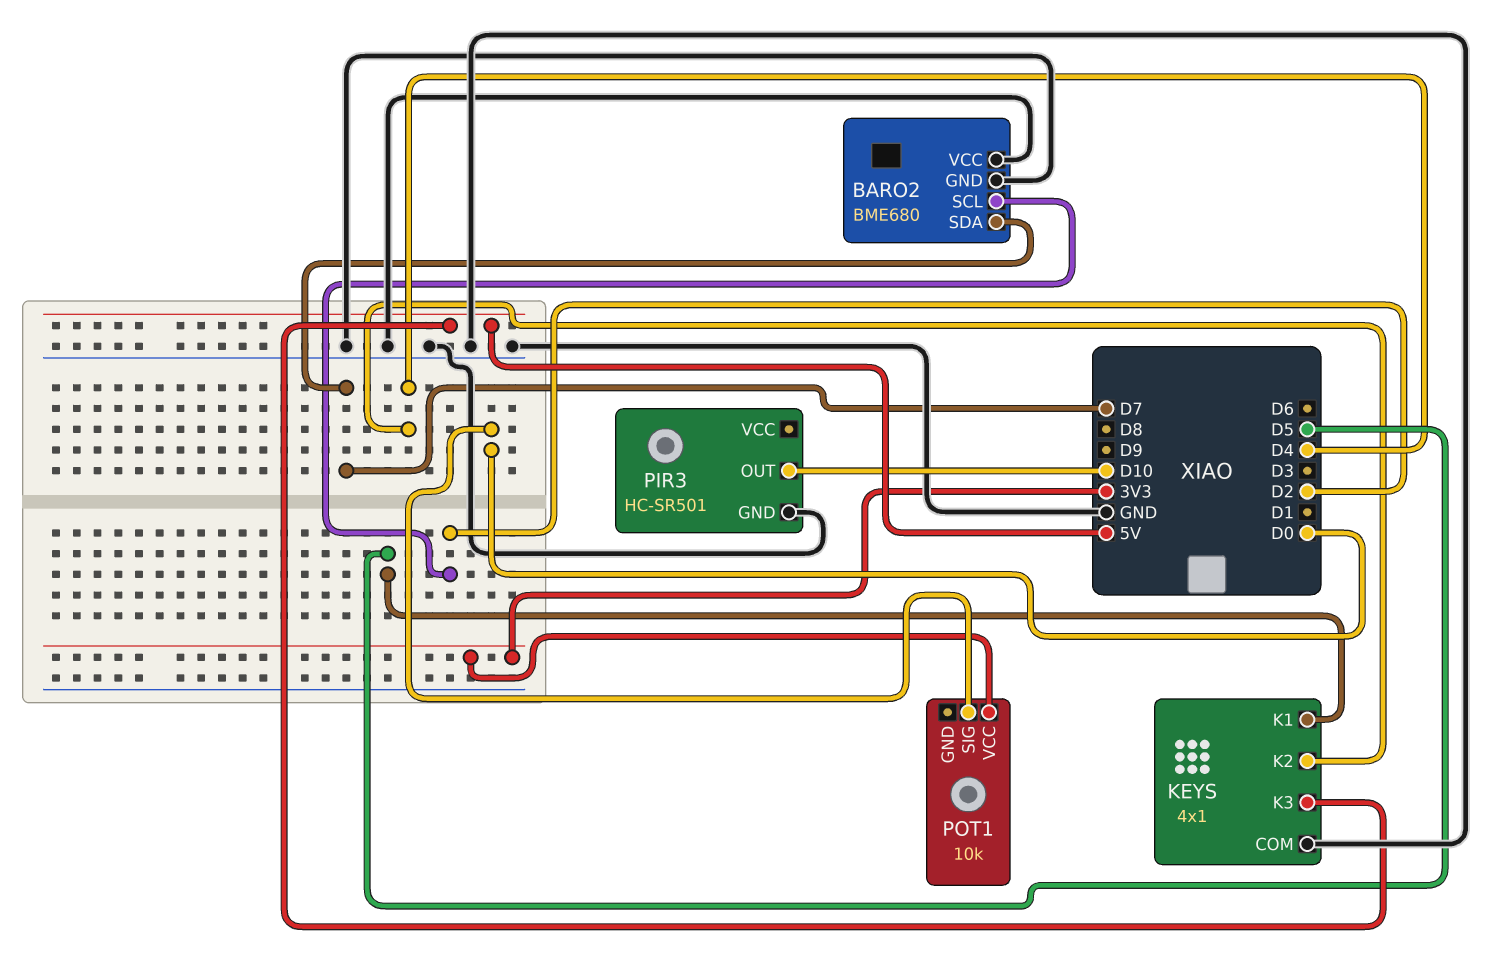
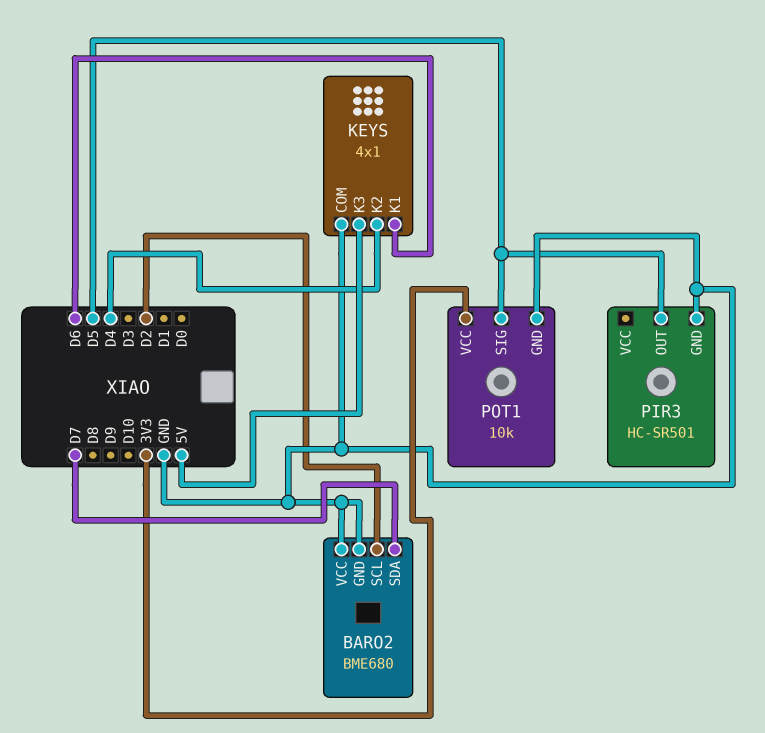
KEYS pin K1: D5 -> D6
PIR3 pin OUT: D10 -> D5
POT1 pin GND: none -> GND
POT1 pin SIG: D0 -> D5

